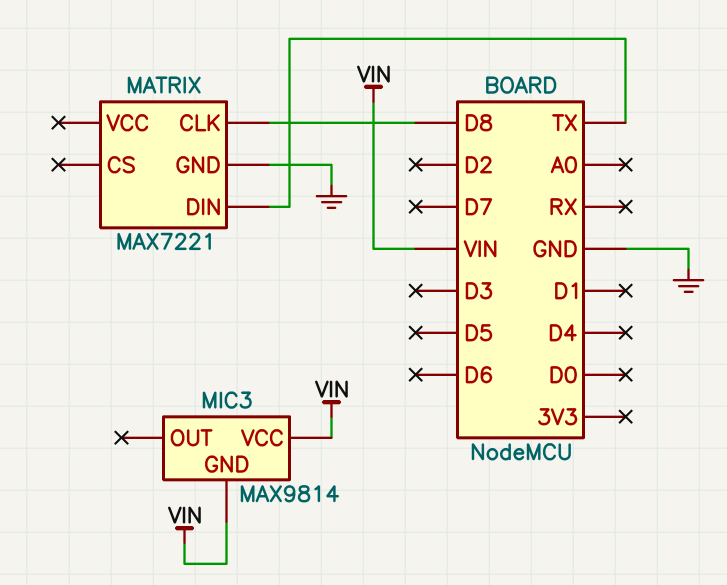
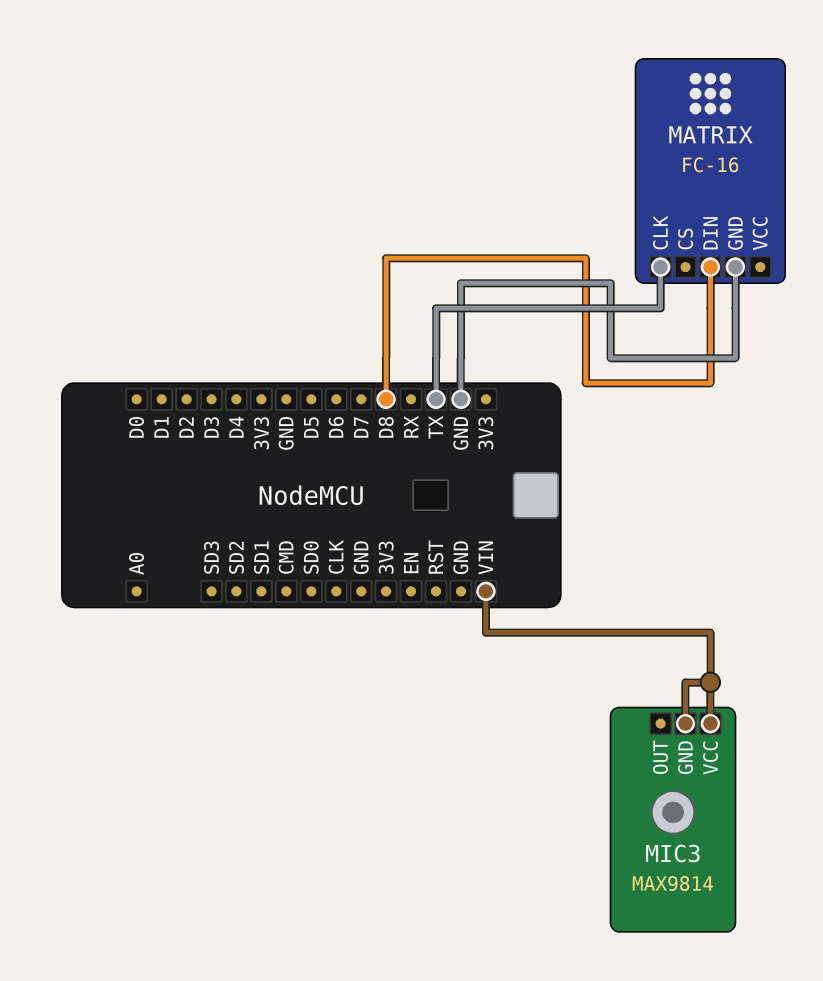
MATRIX: MAX7221 -> FC-16
MATRIX pin CLK: D8 -> TX
MATRIX pin DIN: TX -> D8

